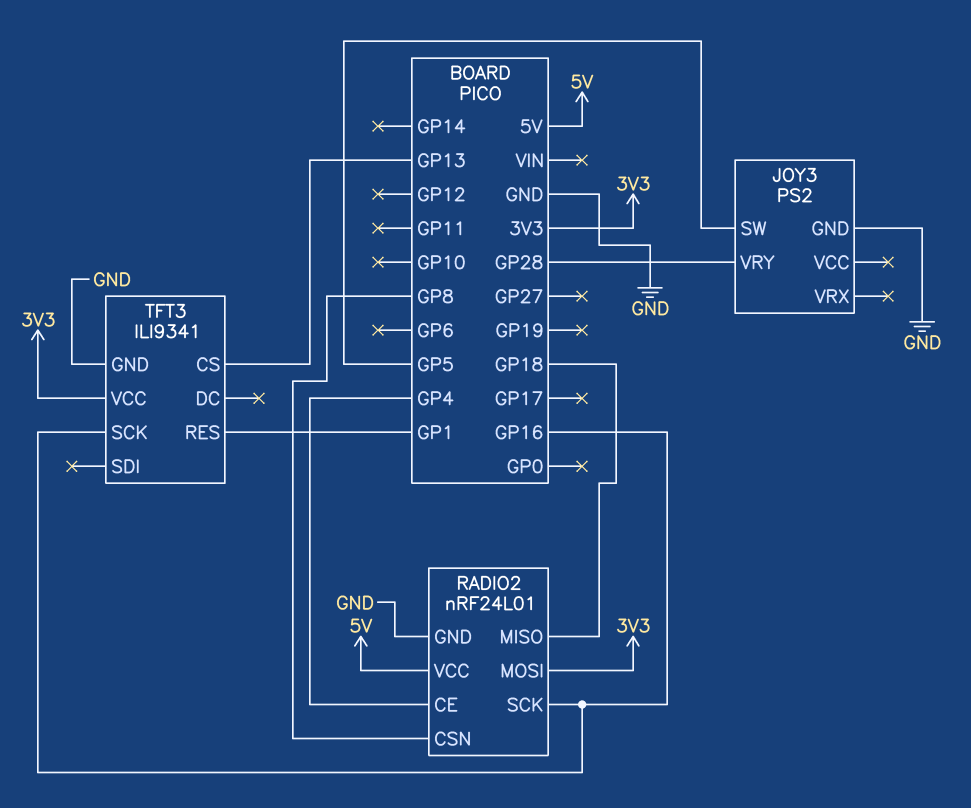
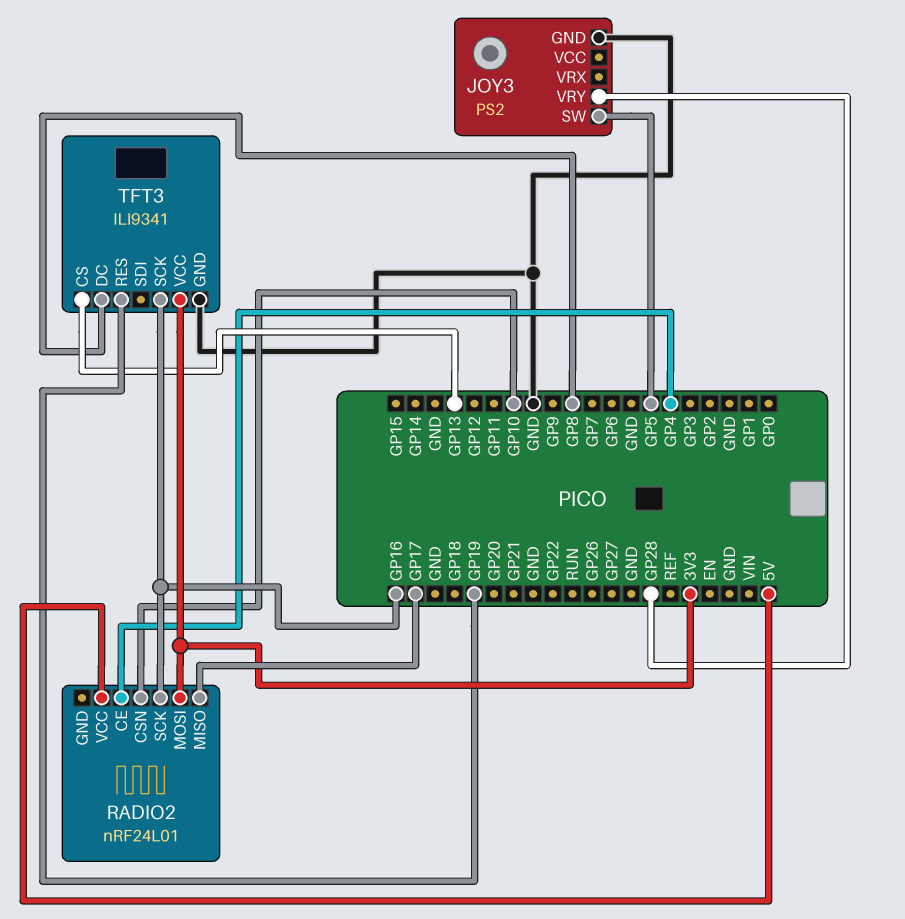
RADIO2 pin CSN: GP8 -> GP10
RADIO2 pin GND: GND -> none
RADIO2 pin MISO: GP18 -> GP17
TFT3 pin DC: none -> GP8
TFT3 pin RES: GP1 -> GP19

